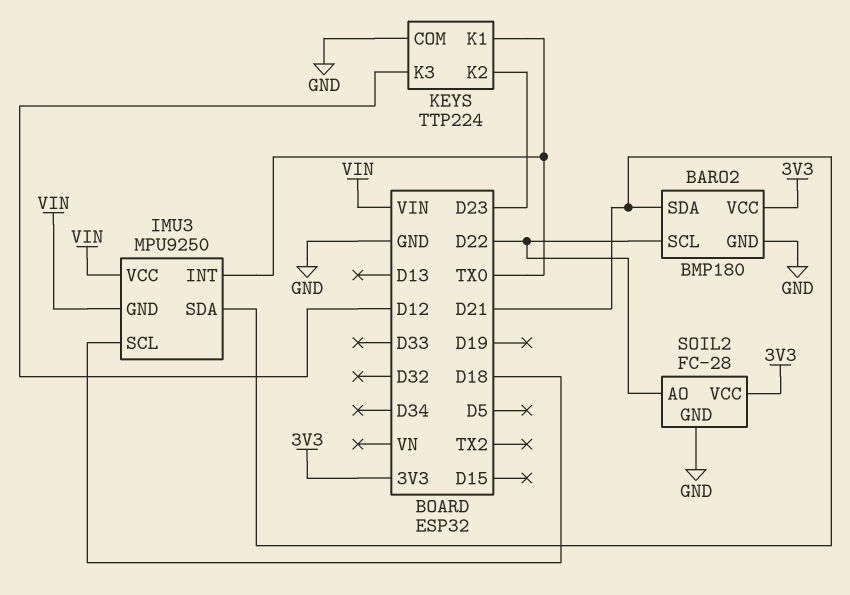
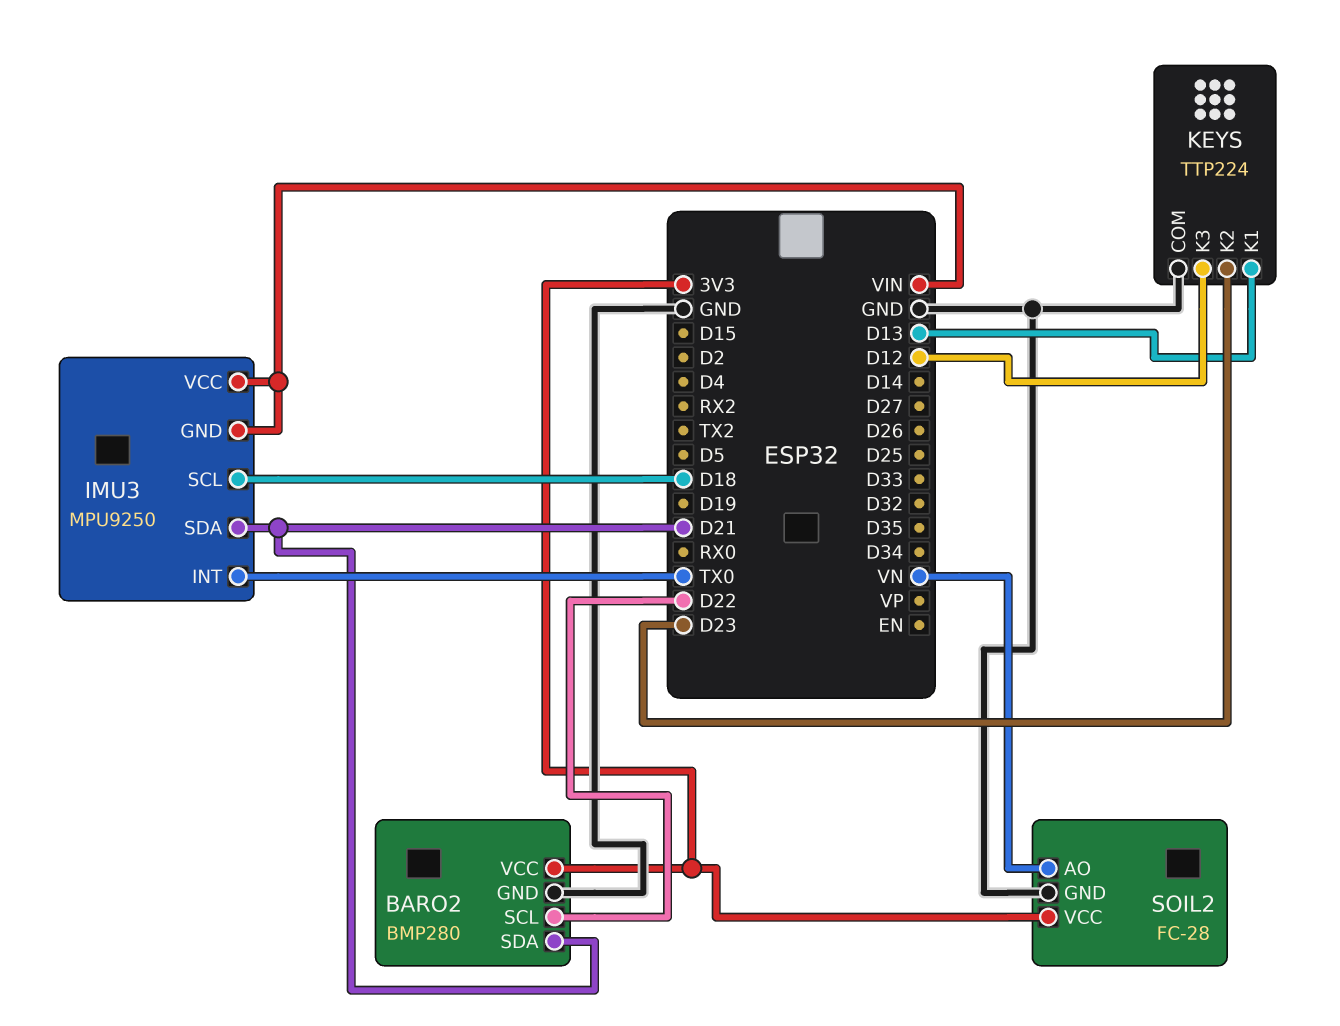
BARO2: BMP180 -> BMP280
KEYS pin K1: TX0 -> D13
SOIL2 pin AO: D22 -> VN

